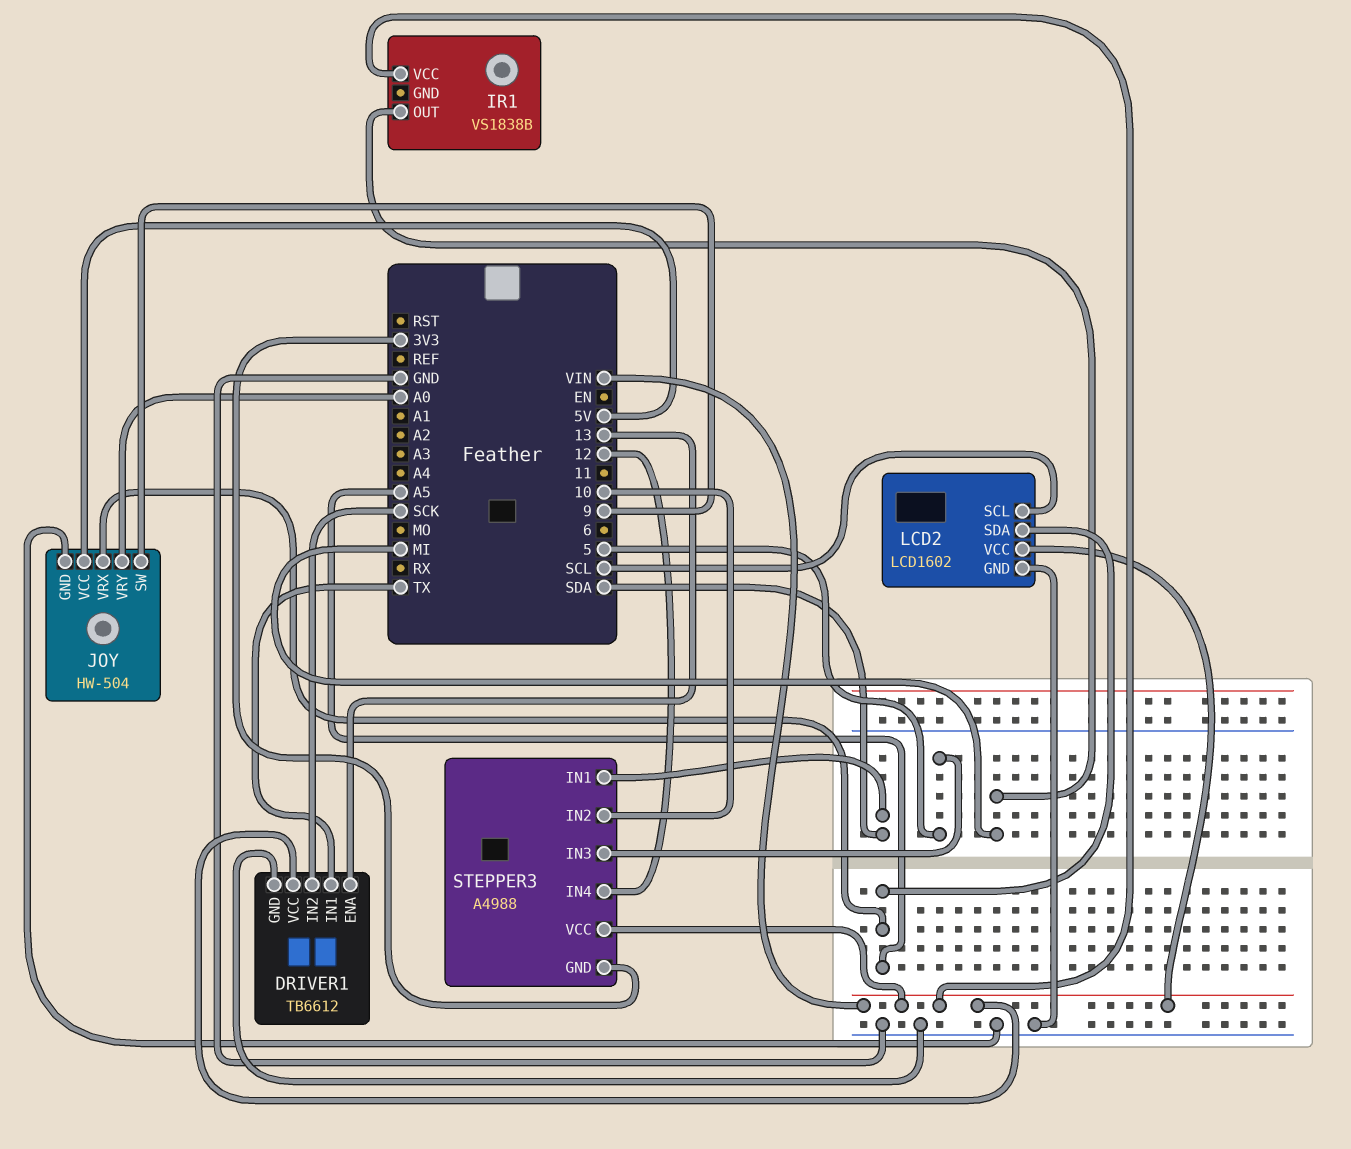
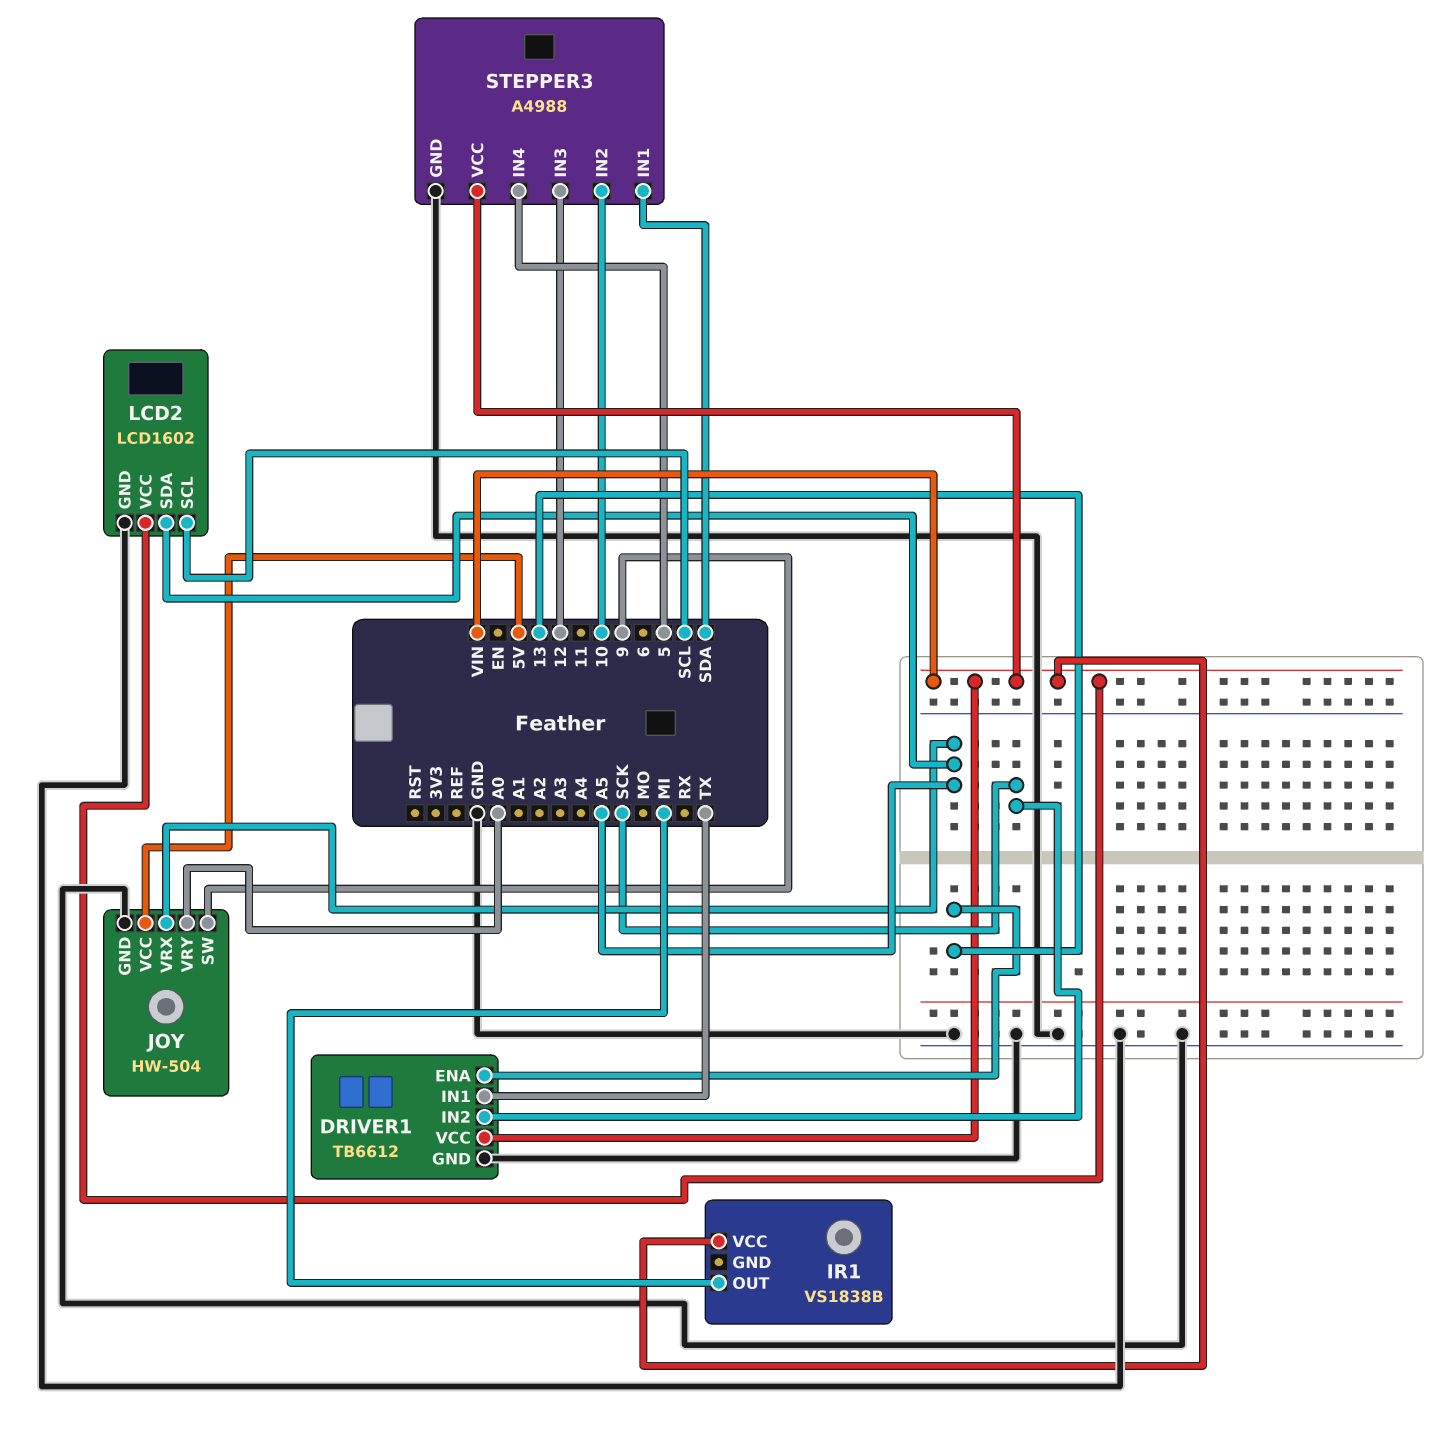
STEPPER3 pin GND: 3V3 -> GND
STEPPER3 pin IN3: 5 -> 12
STEPPER3 pin IN4: 12 -> 5

